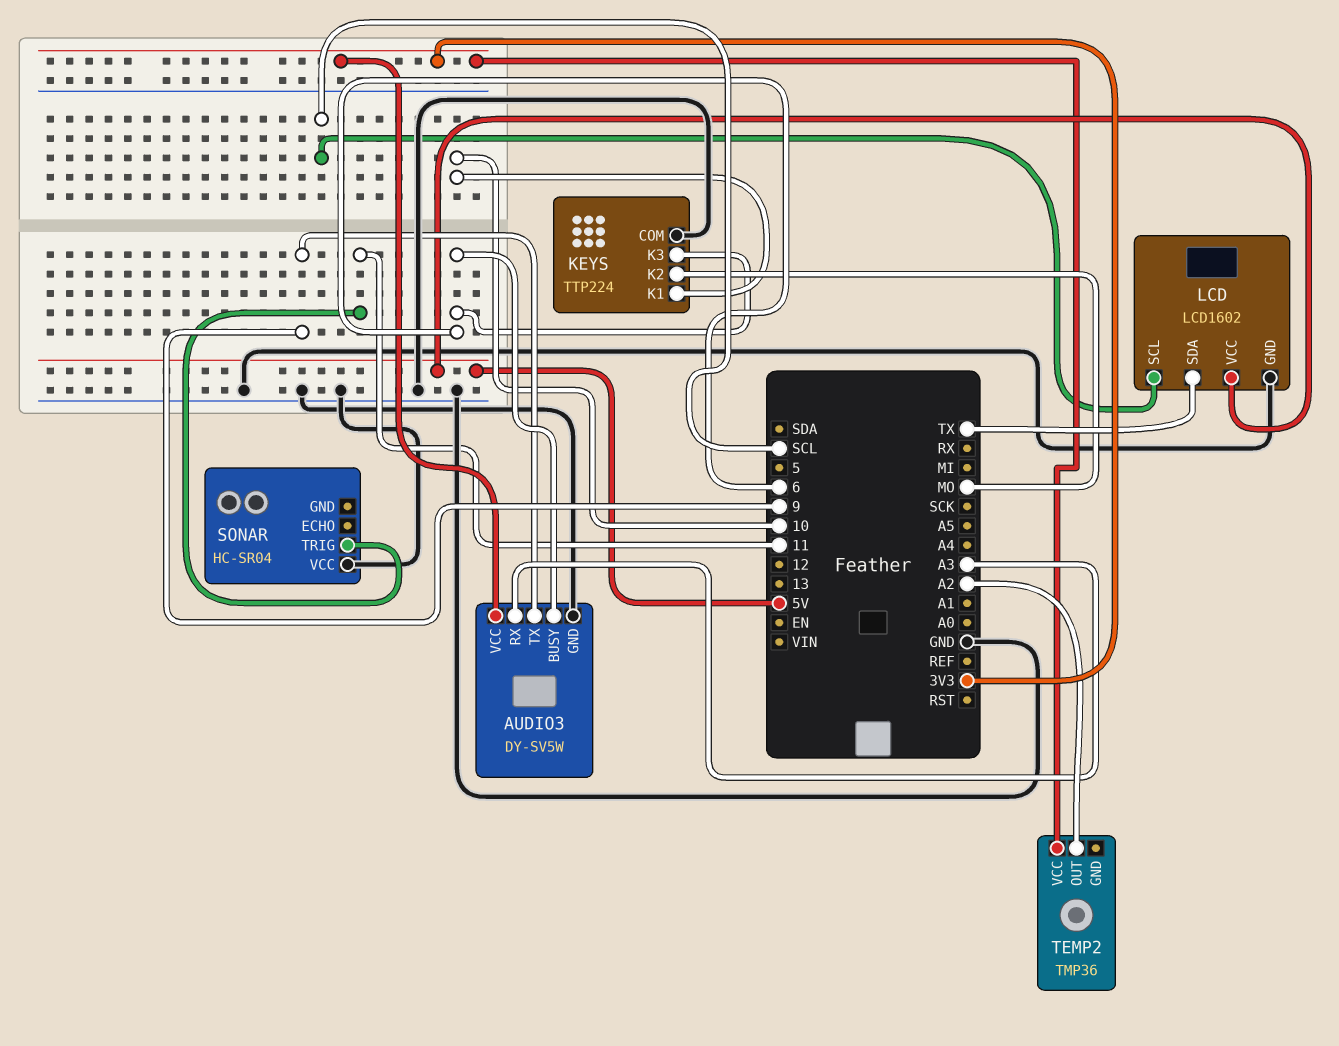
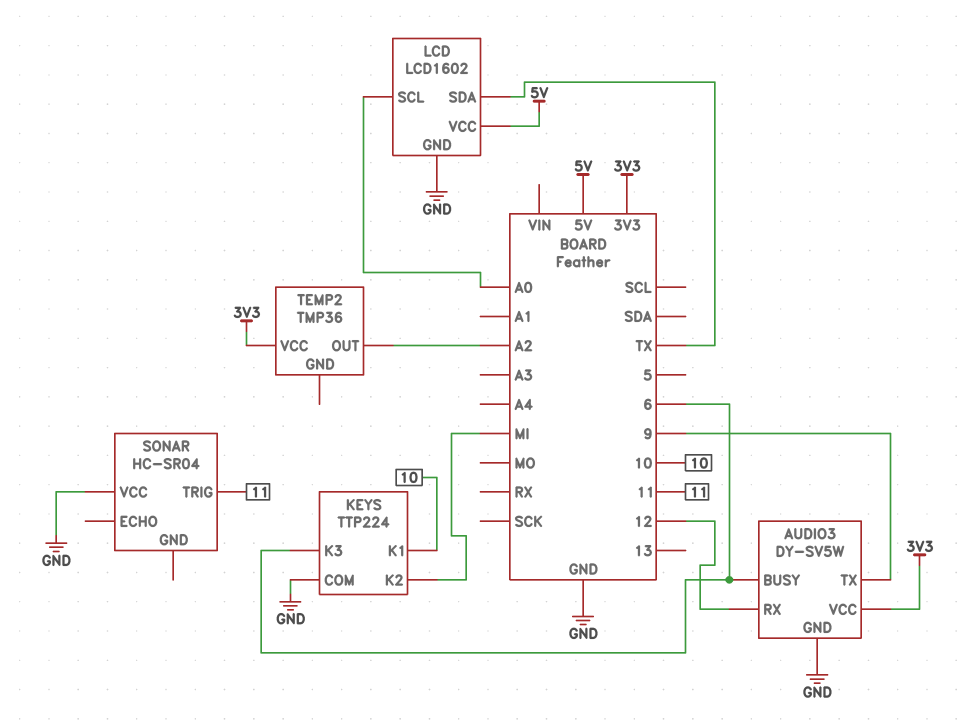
AUDIO3 pin RX: A3 -> 12
KEYS pin K2: MO -> MI
LCD pin SCL: SCL -> A0

